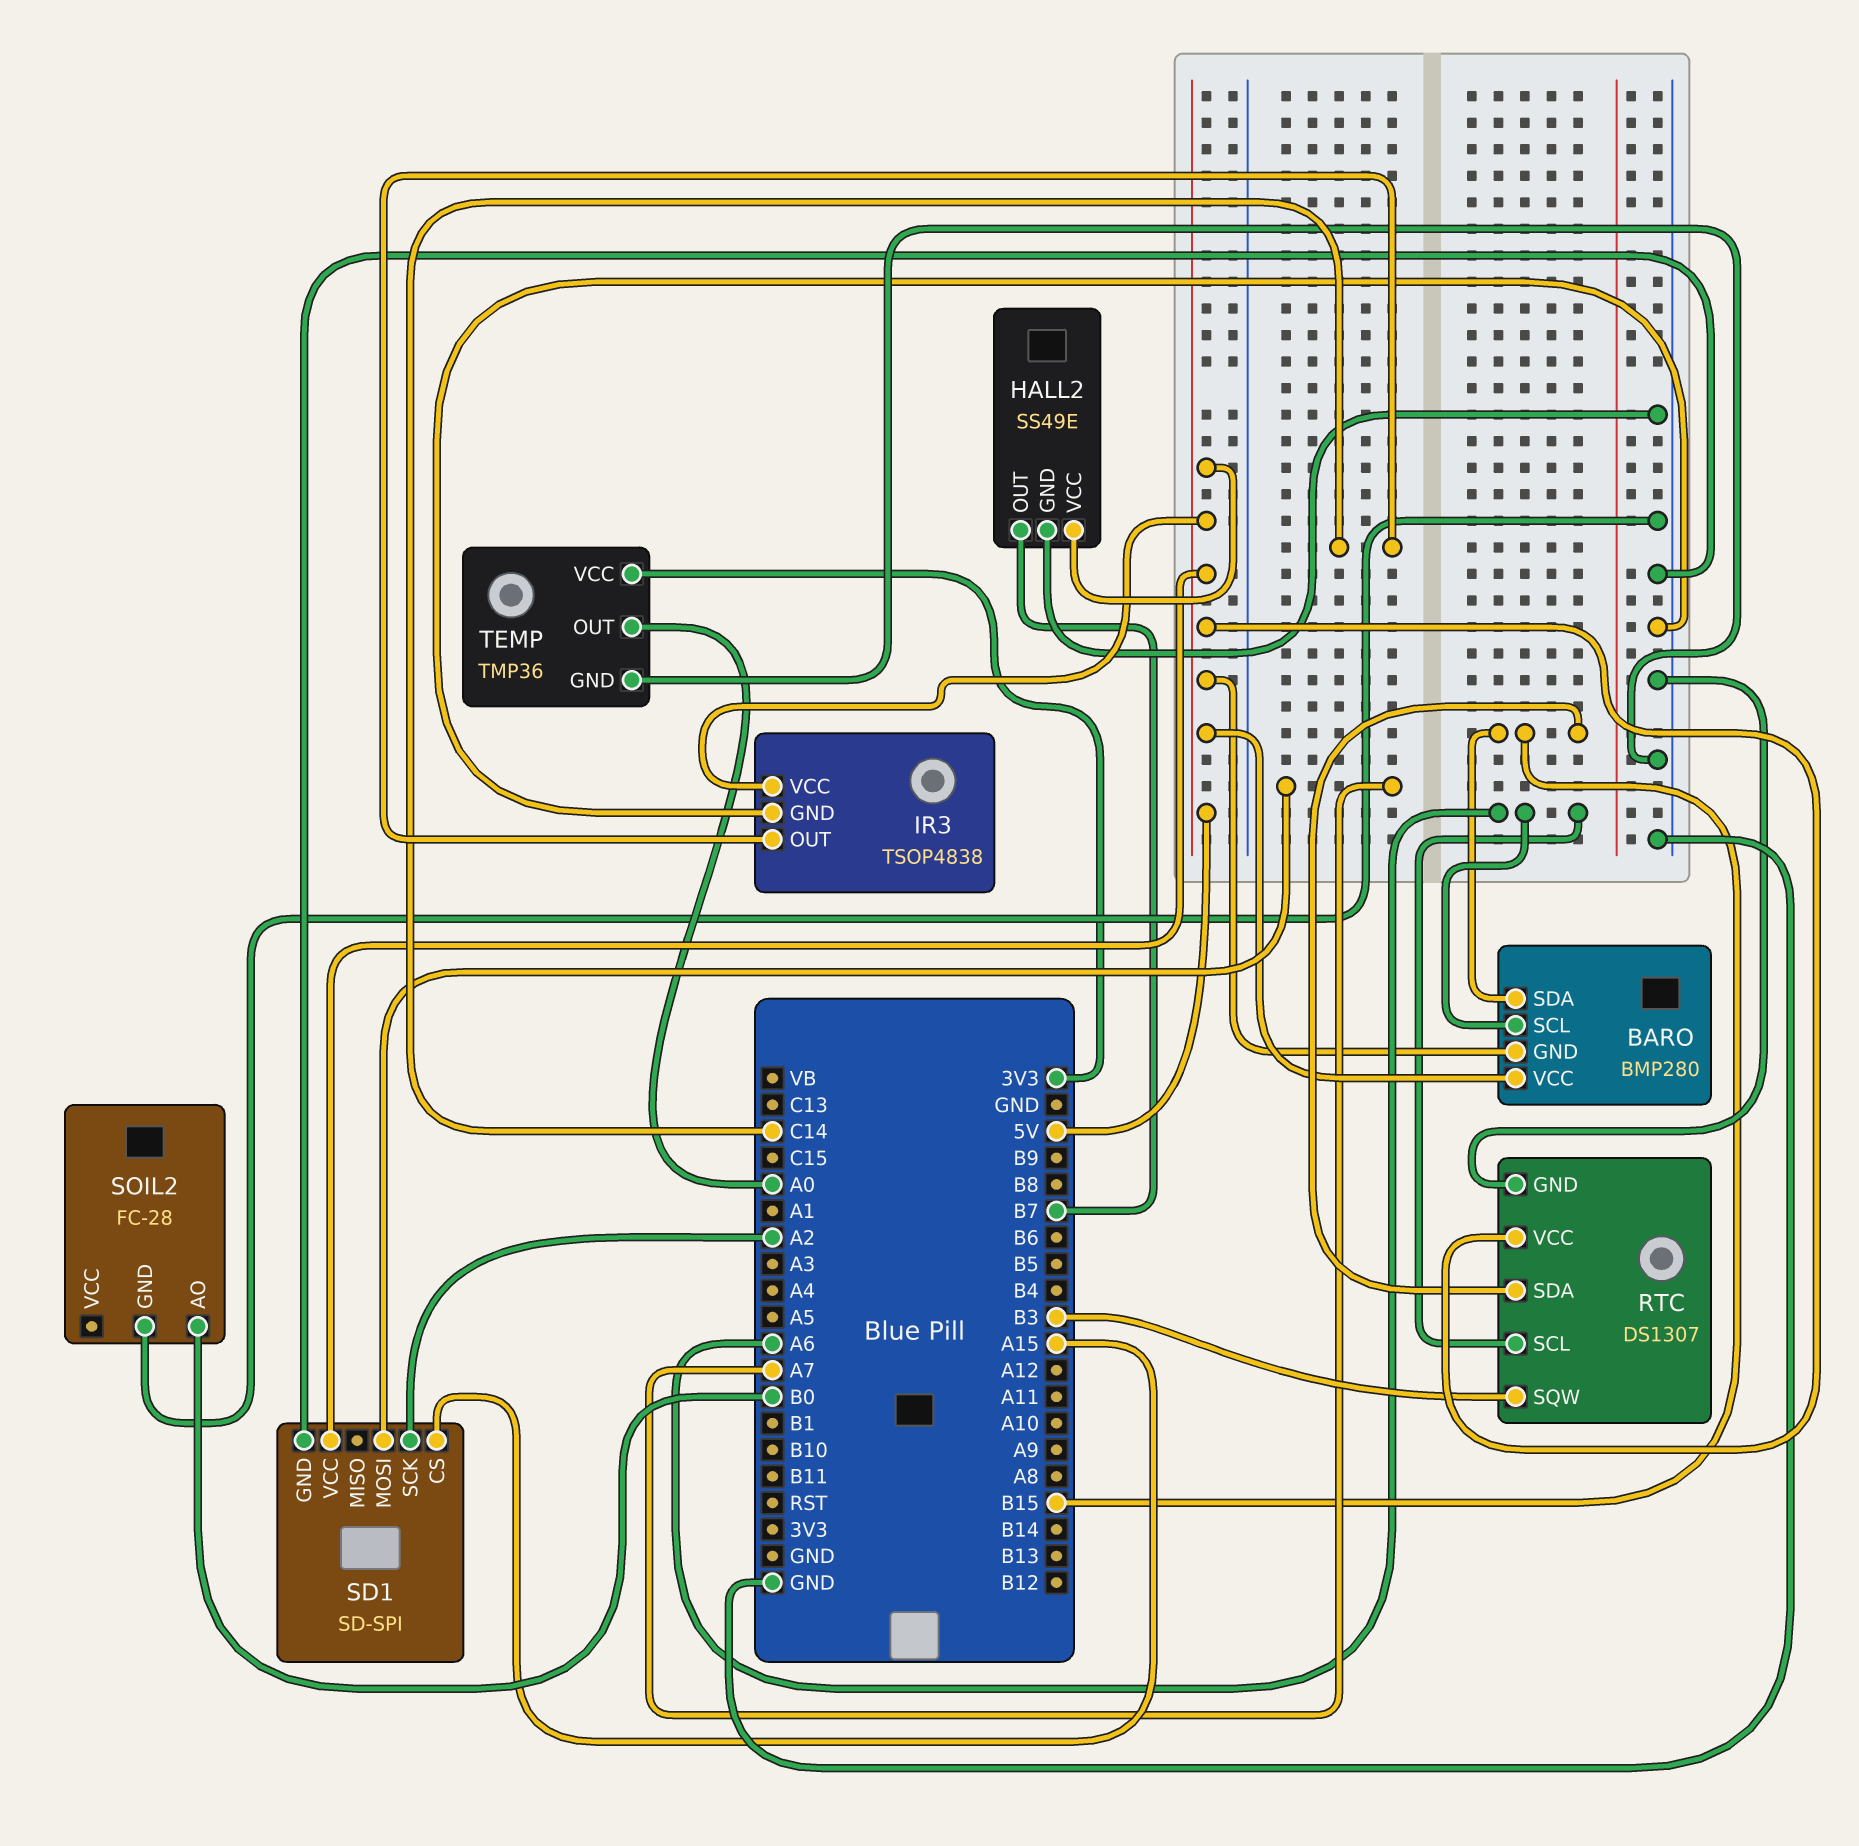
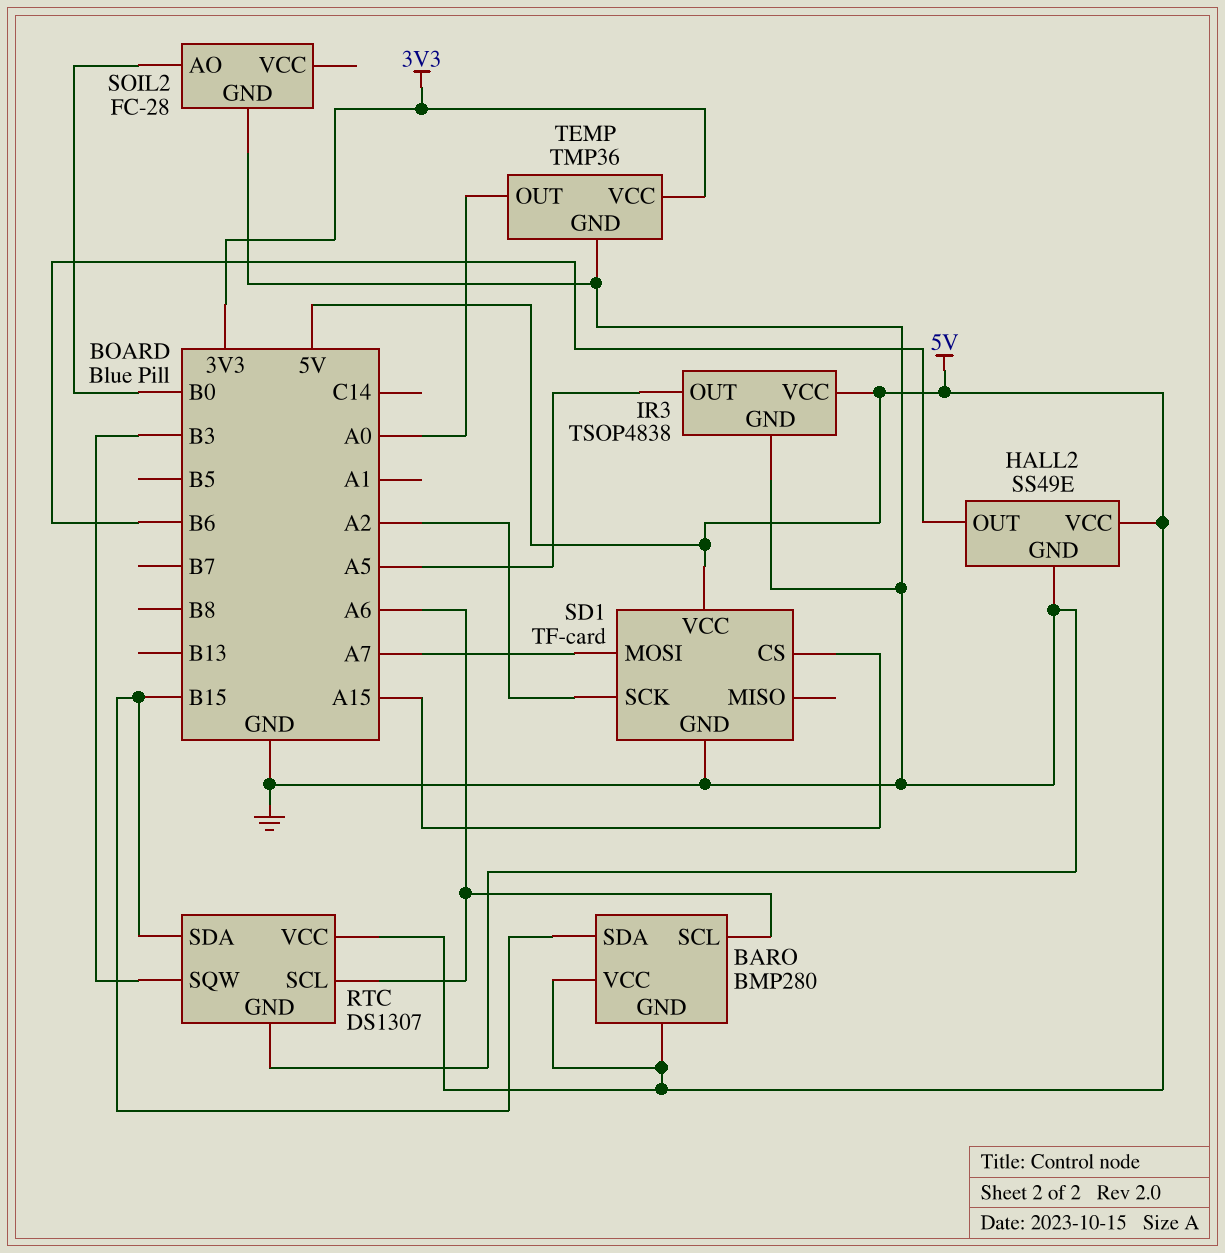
HALL2 pin OUT: B7 -> B6
IR3 pin OUT: C14 -> A5
SD1: SD-SPI -> TF-card

